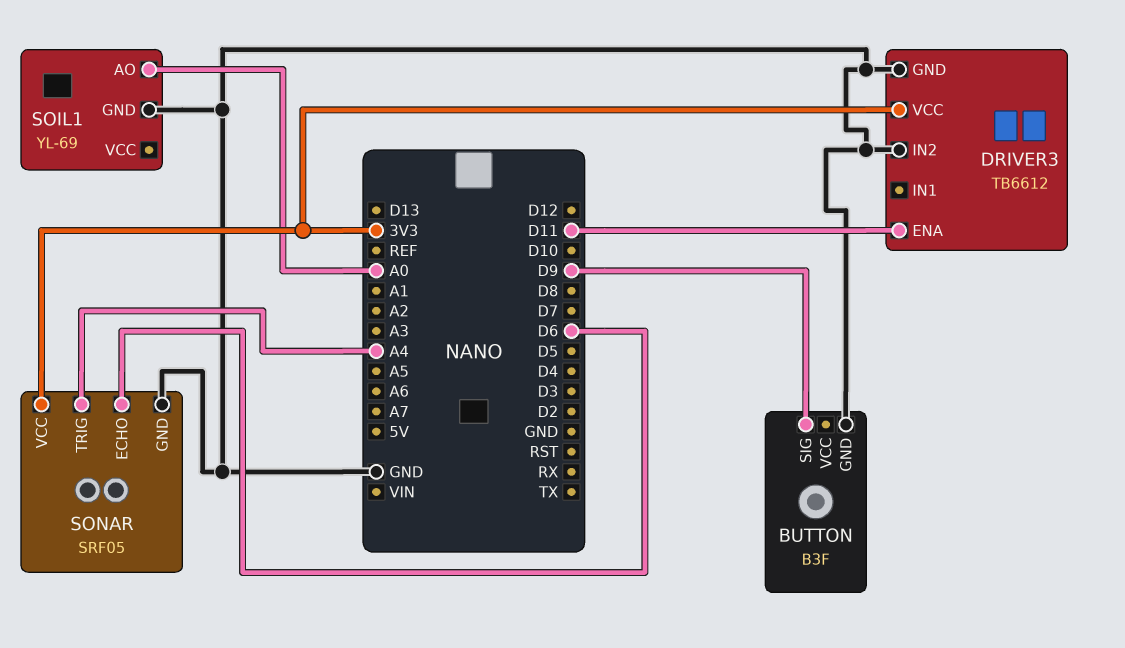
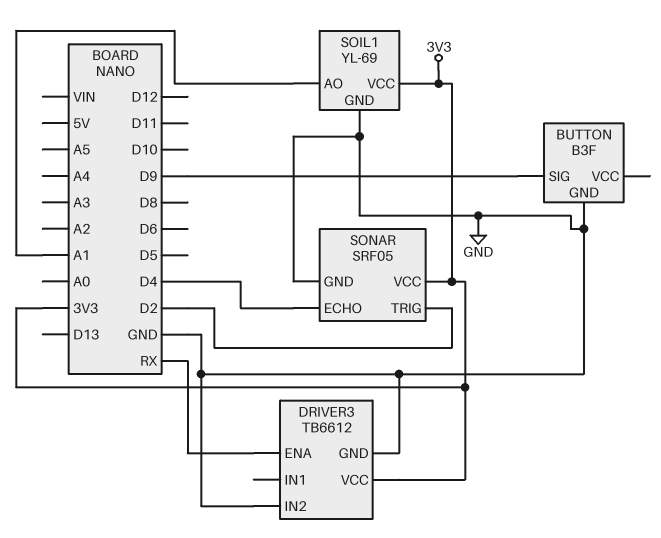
DRIVER3 pin ENA: D11 -> RX
SOIL1 pin AO: A0 -> A1
SOIL1 pin VCC: none -> 3V3
SONAR pin ECHO: D6 -> D4
SONAR pin TRIG: A4 -> D2

